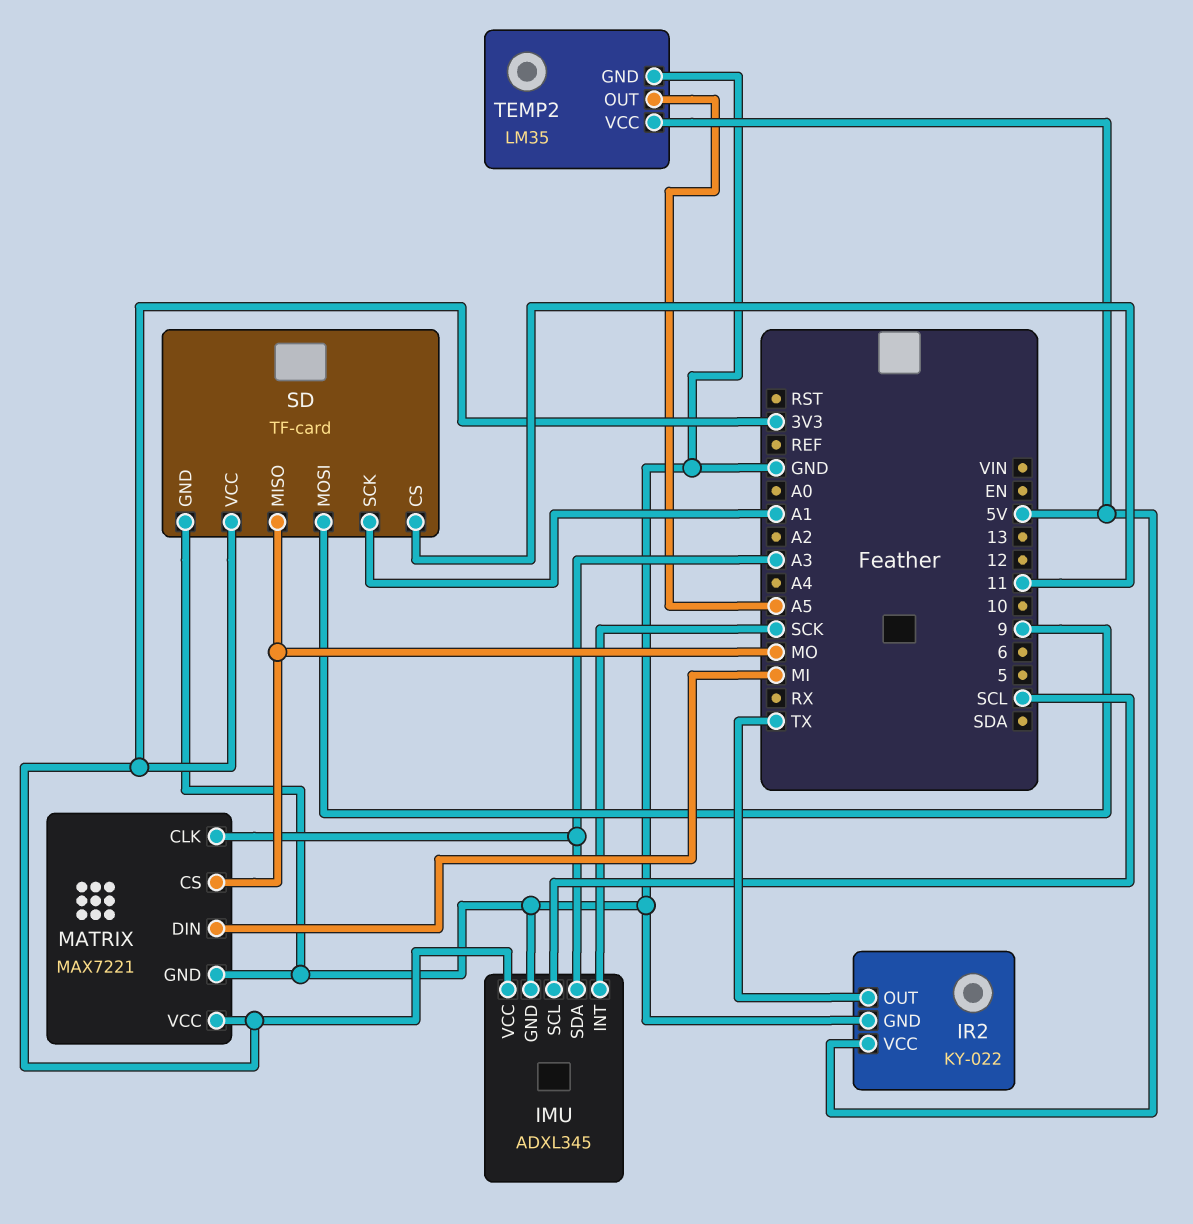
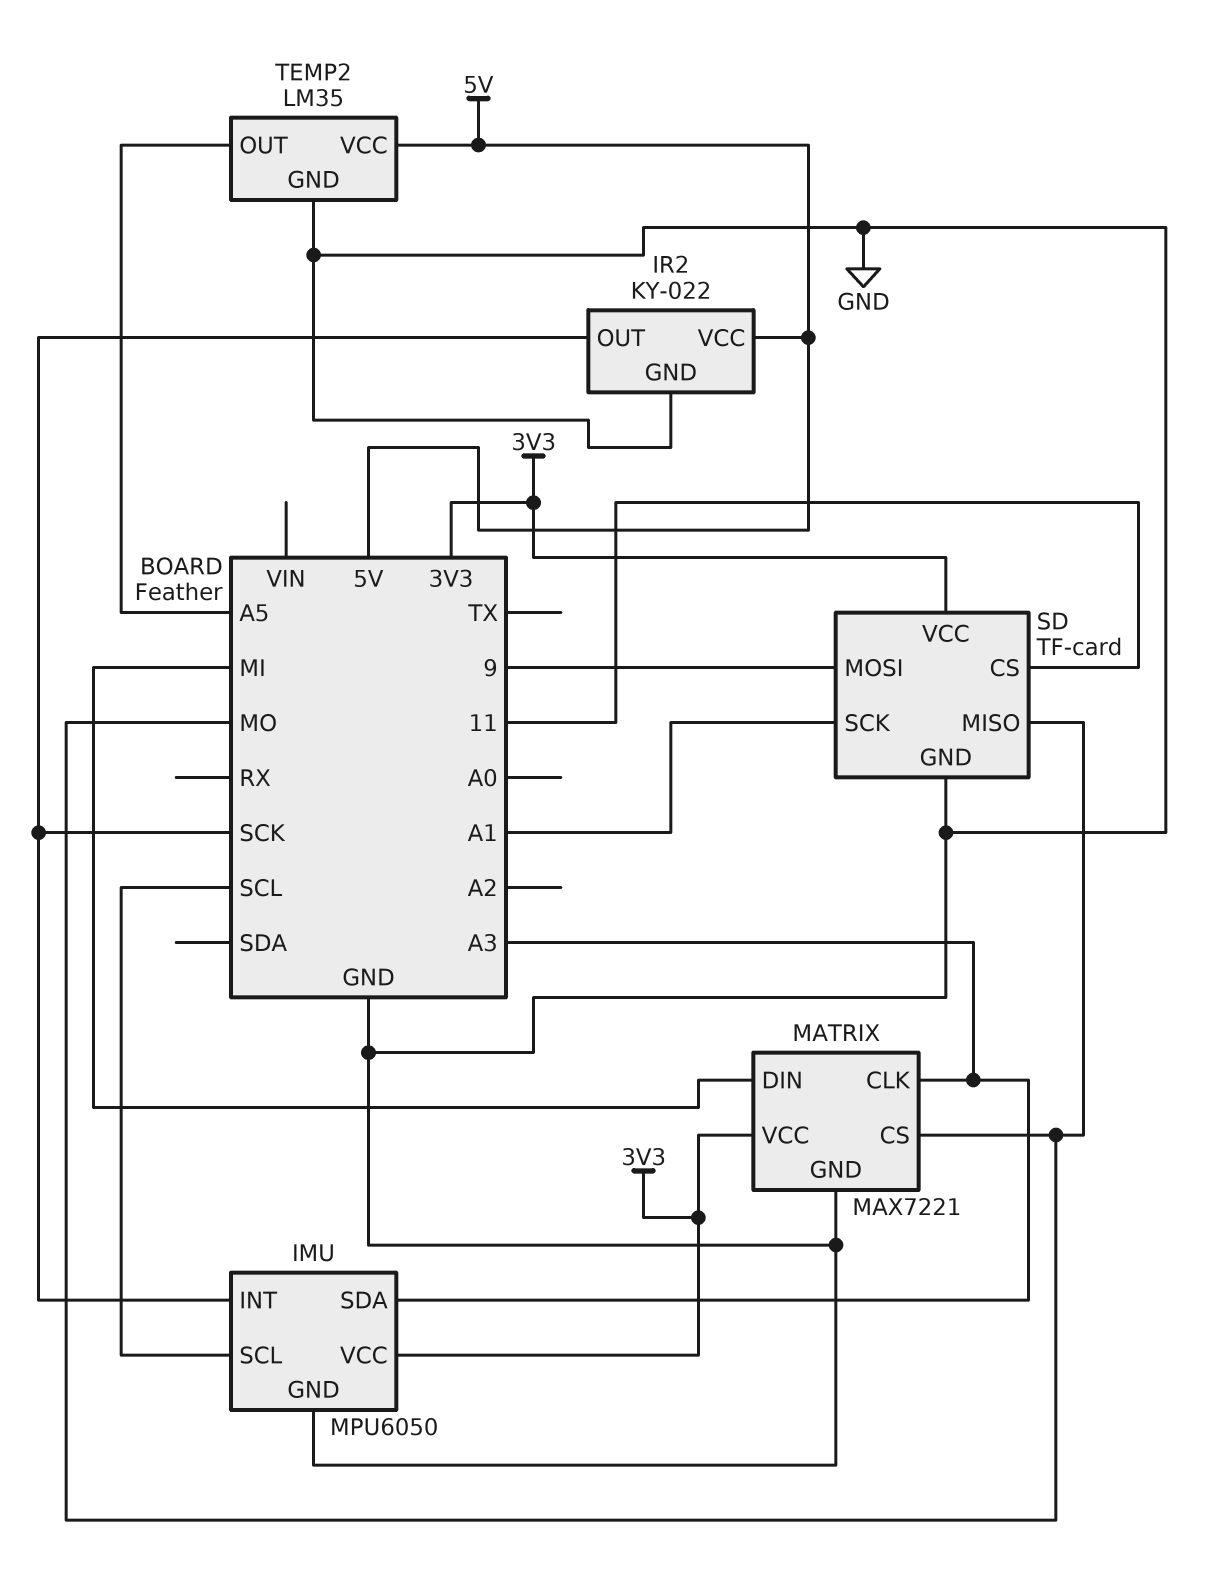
IMU: ADXL345 -> MPU6050
IR2 pin OUT: TX -> SCK

